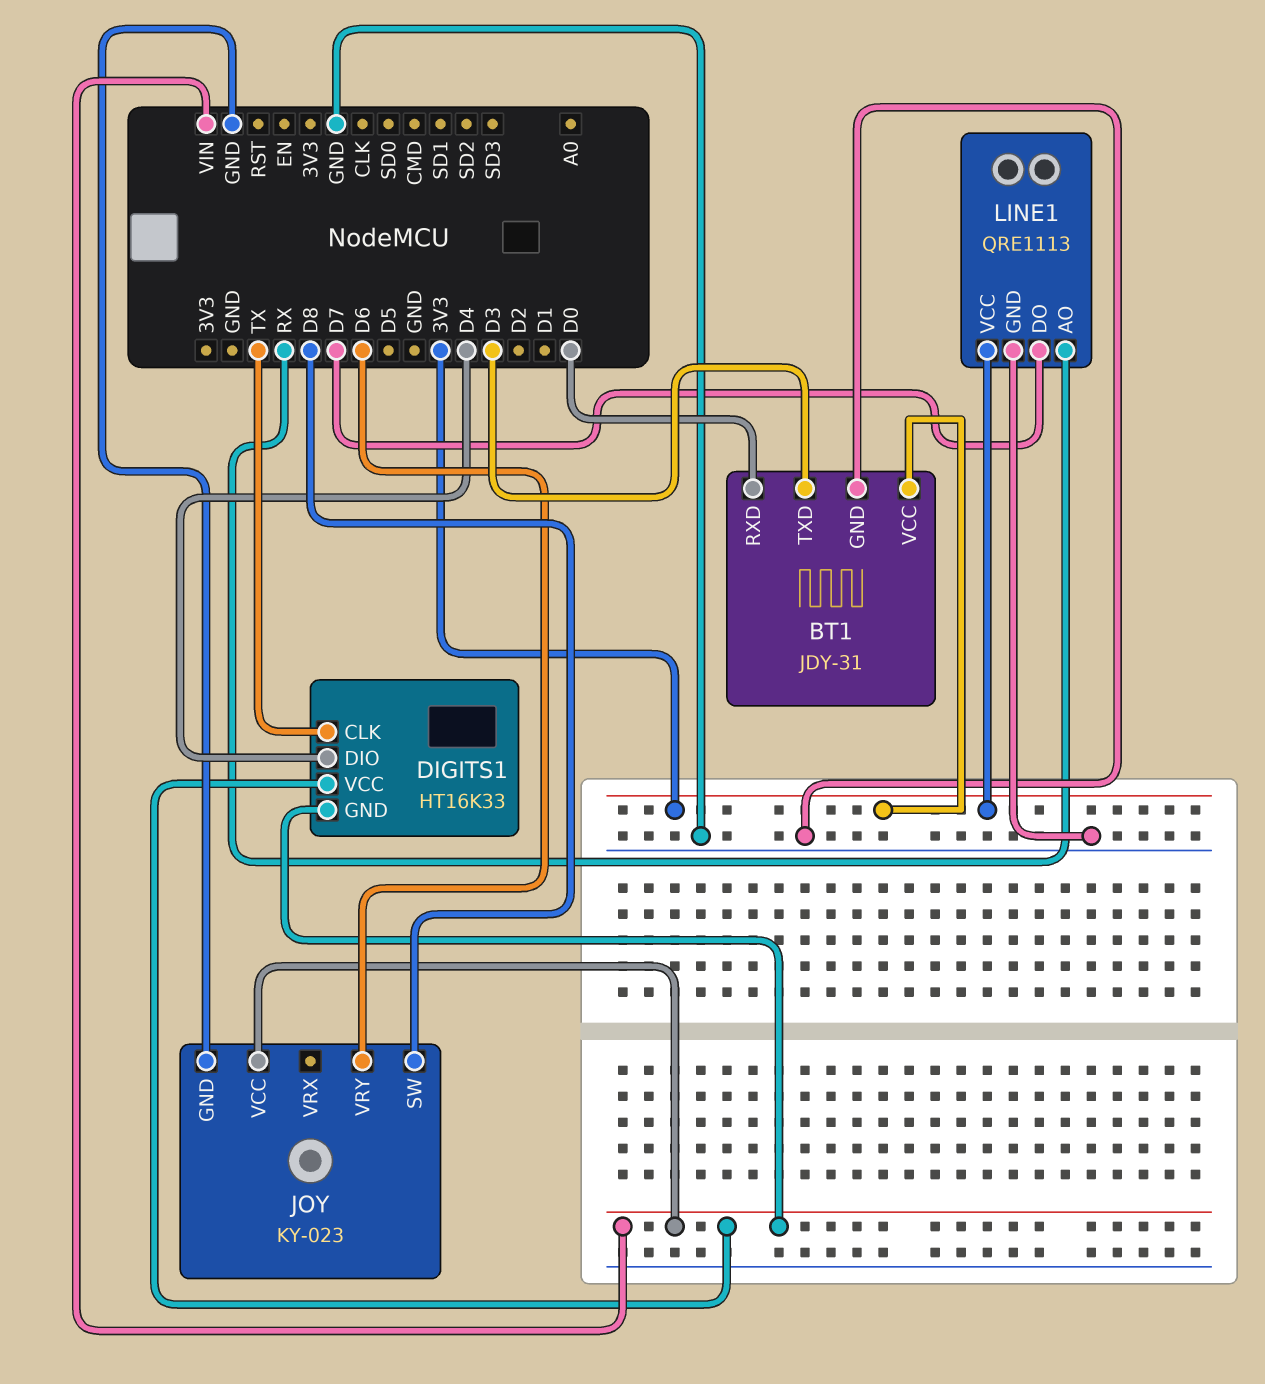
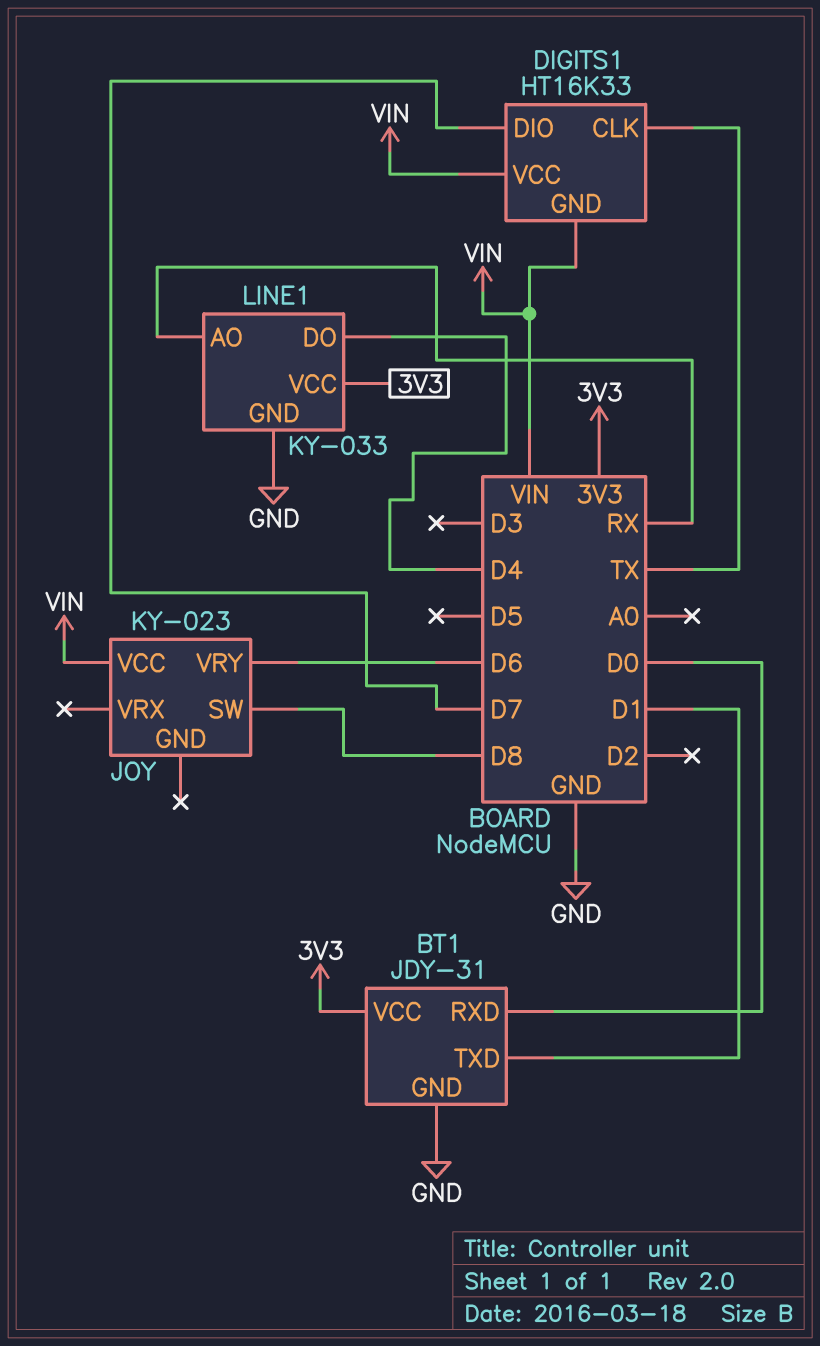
BT1 pin TXD: D3 -> D1
DIGITS1 pin DIO: D4 -> D7
JOY pin GND: GND -> none
LINE1: QRE1113 -> KY-033
LINE1 pin DO: D7 -> D4

